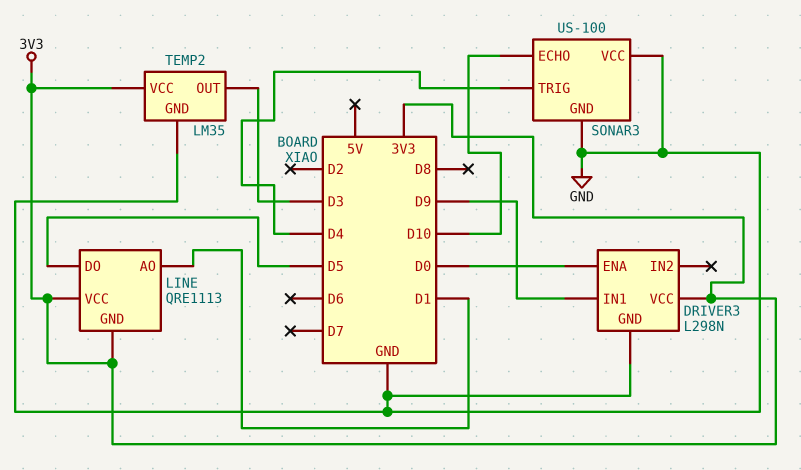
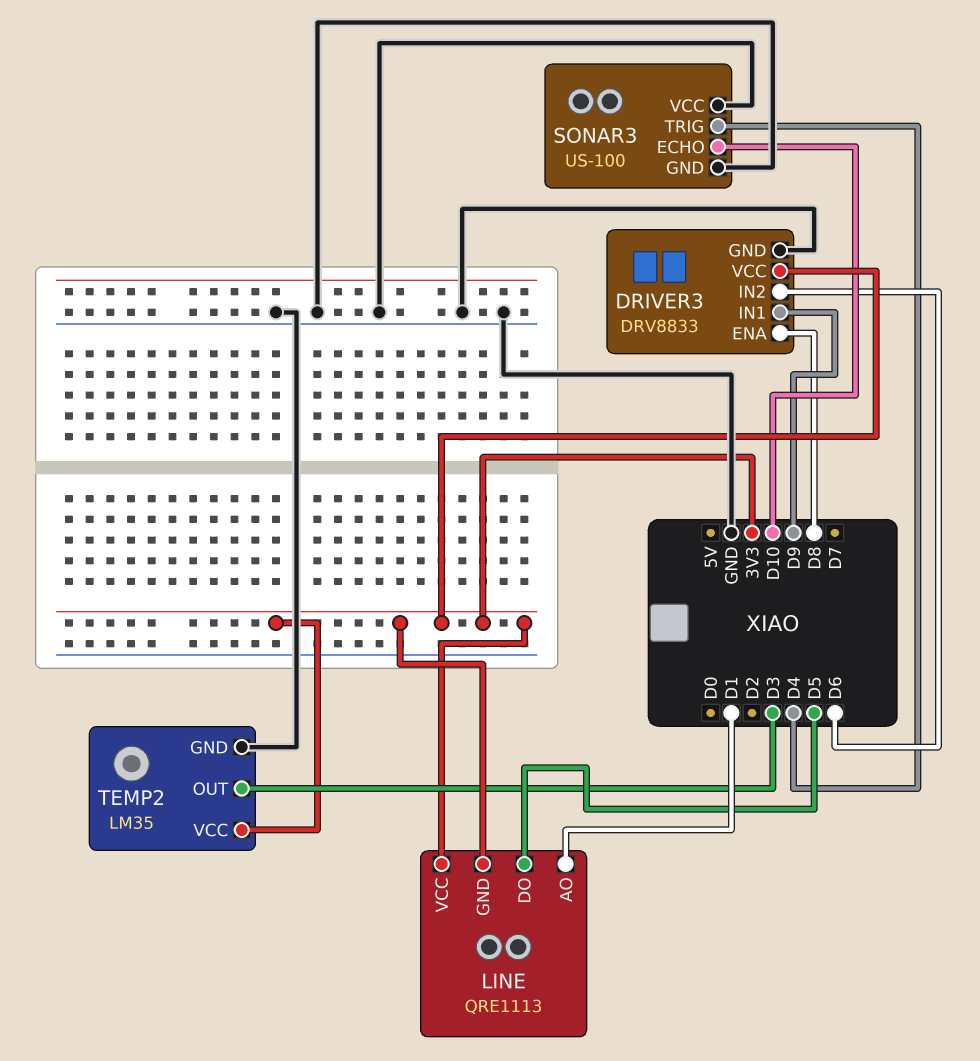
DRIVER3: L298N -> DRV8833
DRIVER3 pin ENA: D0 -> D8
DRIVER3 pin IN2: none -> D6

